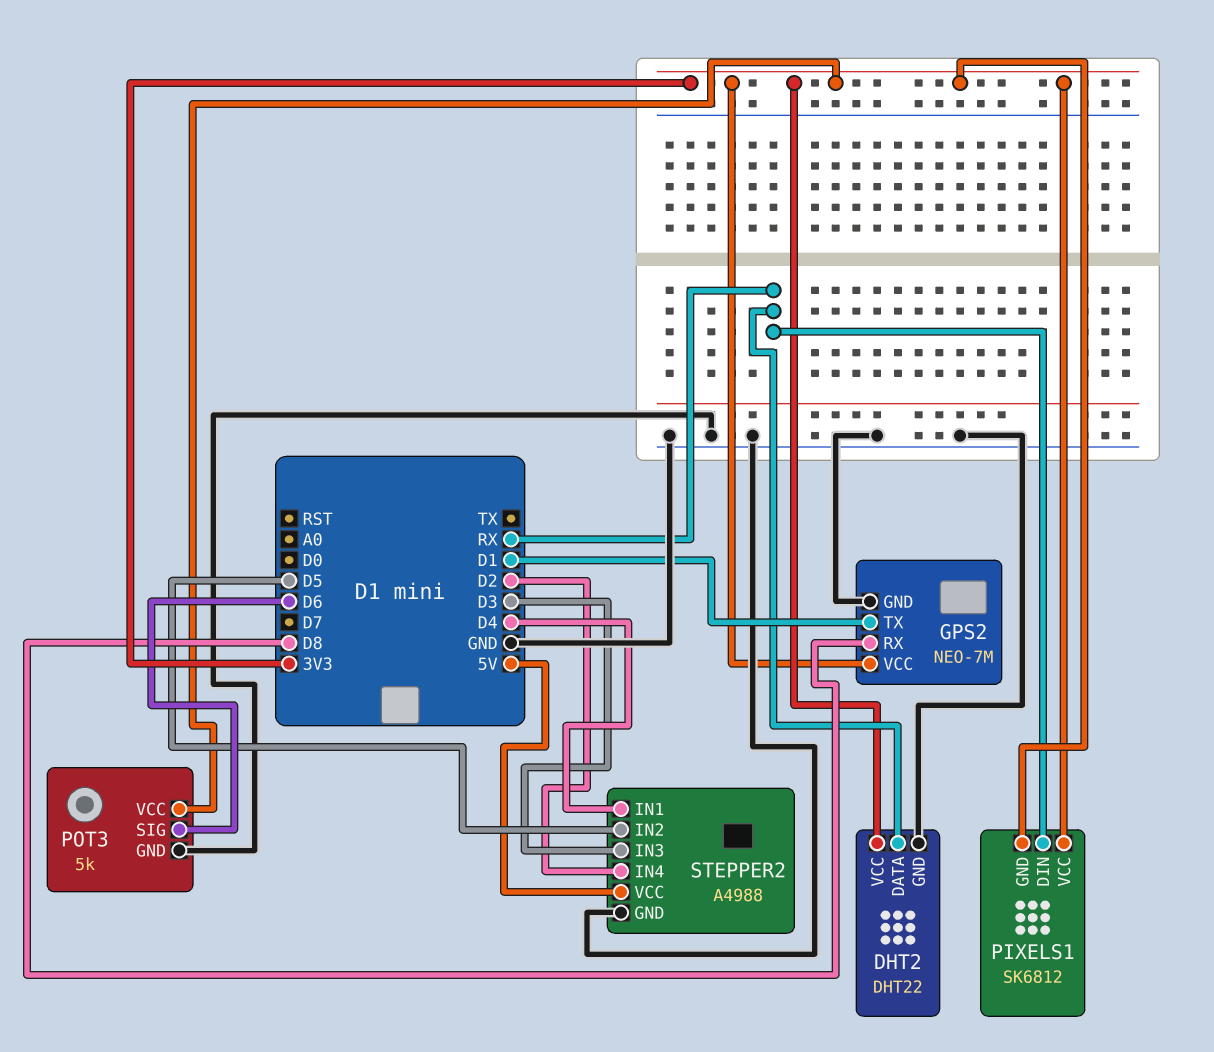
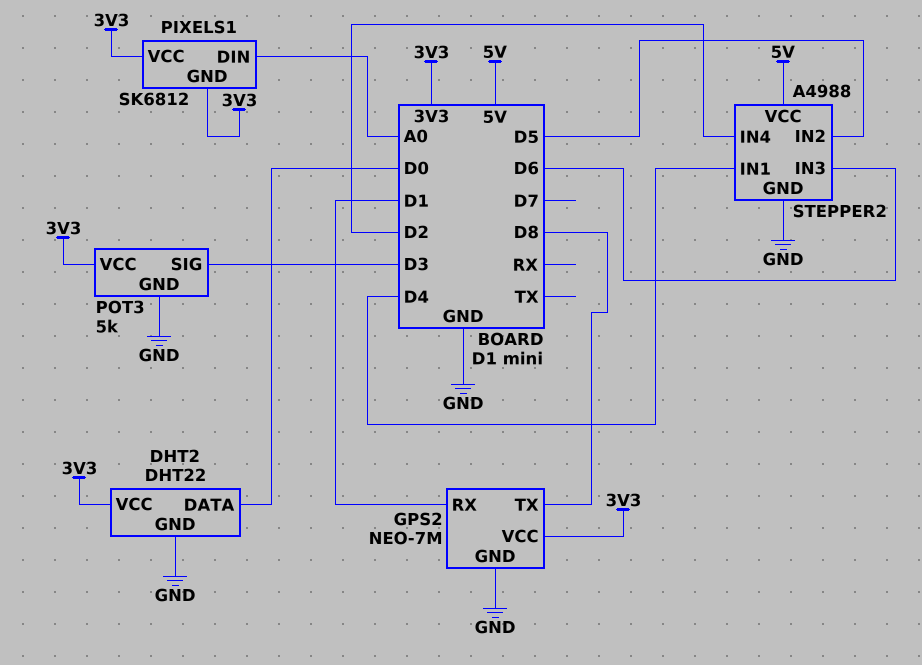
DHT2 pin DATA: RX -> D0
GPS2 pin RX: D8 -> D1
GPS2 pin TX: D1 -> D8
PIXELS1 pin DIN: RX -> A0
POT3 pin SIG: D6 -> D3
STEPPER2 pin IN3: D3 -> D6

